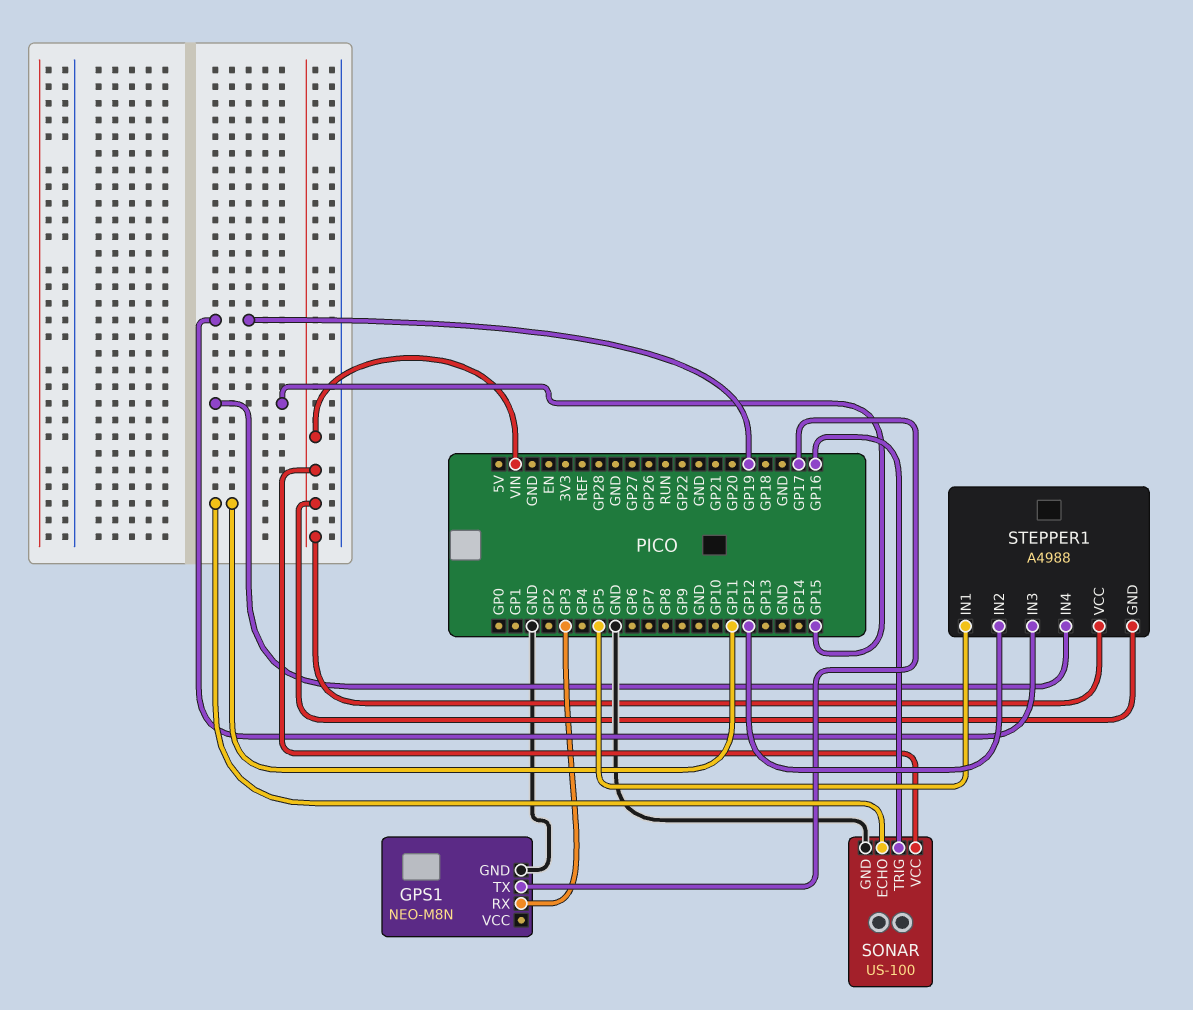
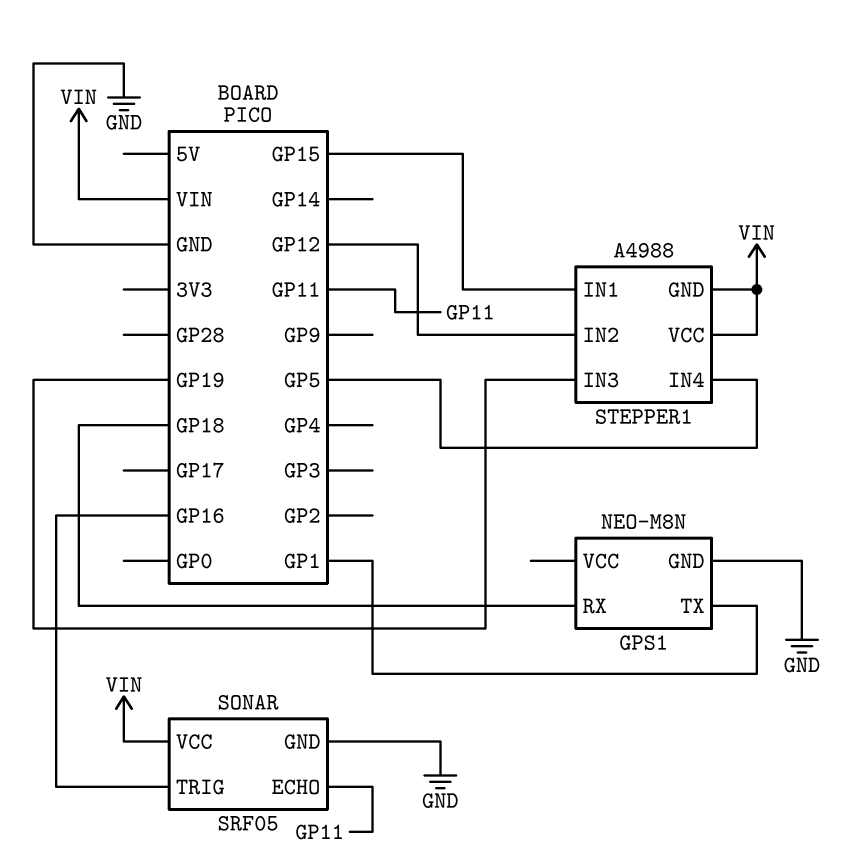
GPS1 pin RX: GP3 -> GP18
GPS1 pin TX: GP17 -> GP1
SONAR: US-100 -> SRF05
STEPPER1 pin IN1: GP5 -> GP15
STEPPER1 pin IN4: GP15 -> GP5

